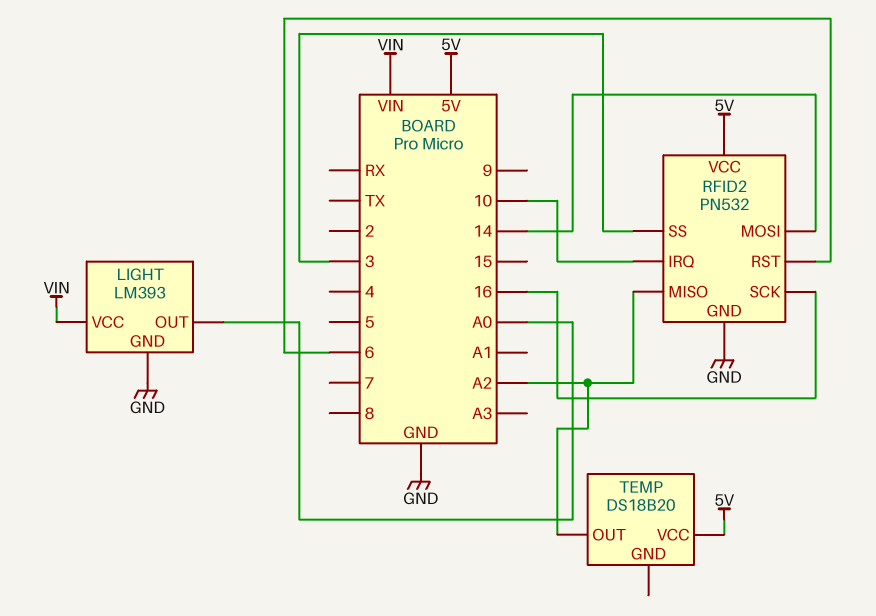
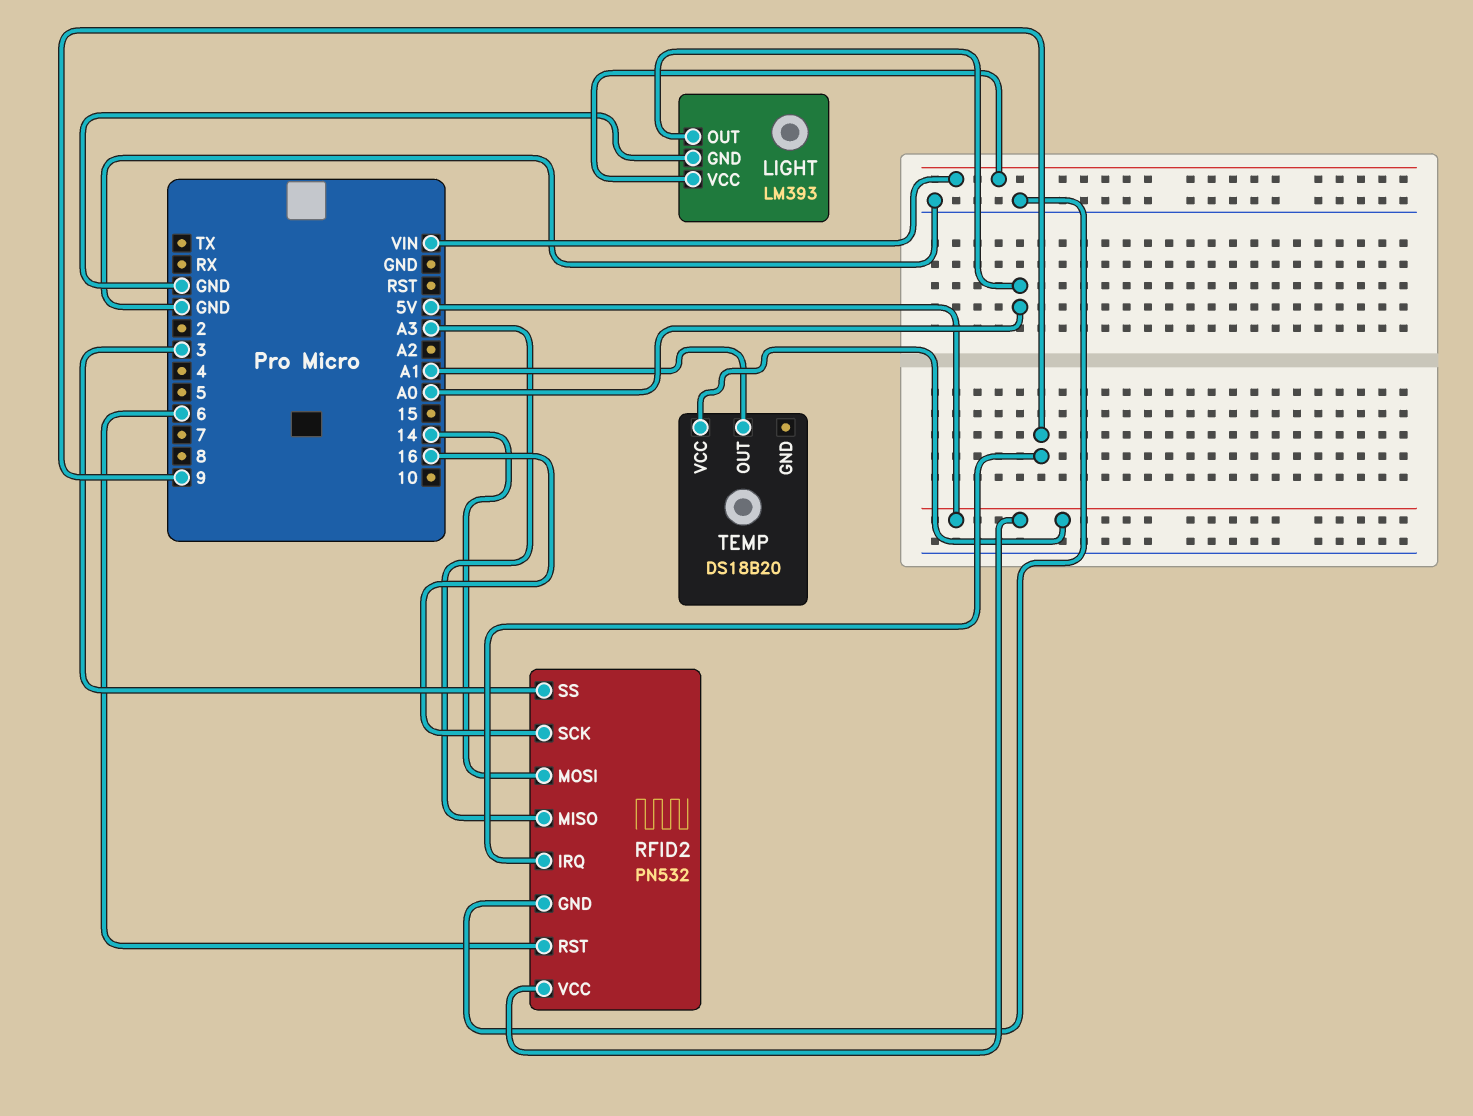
RFID2 pin IRQ: 10 -> 9
RFID2 pin MISO: A2 -> A3
TEMP pin OUT: A2 -> A1

